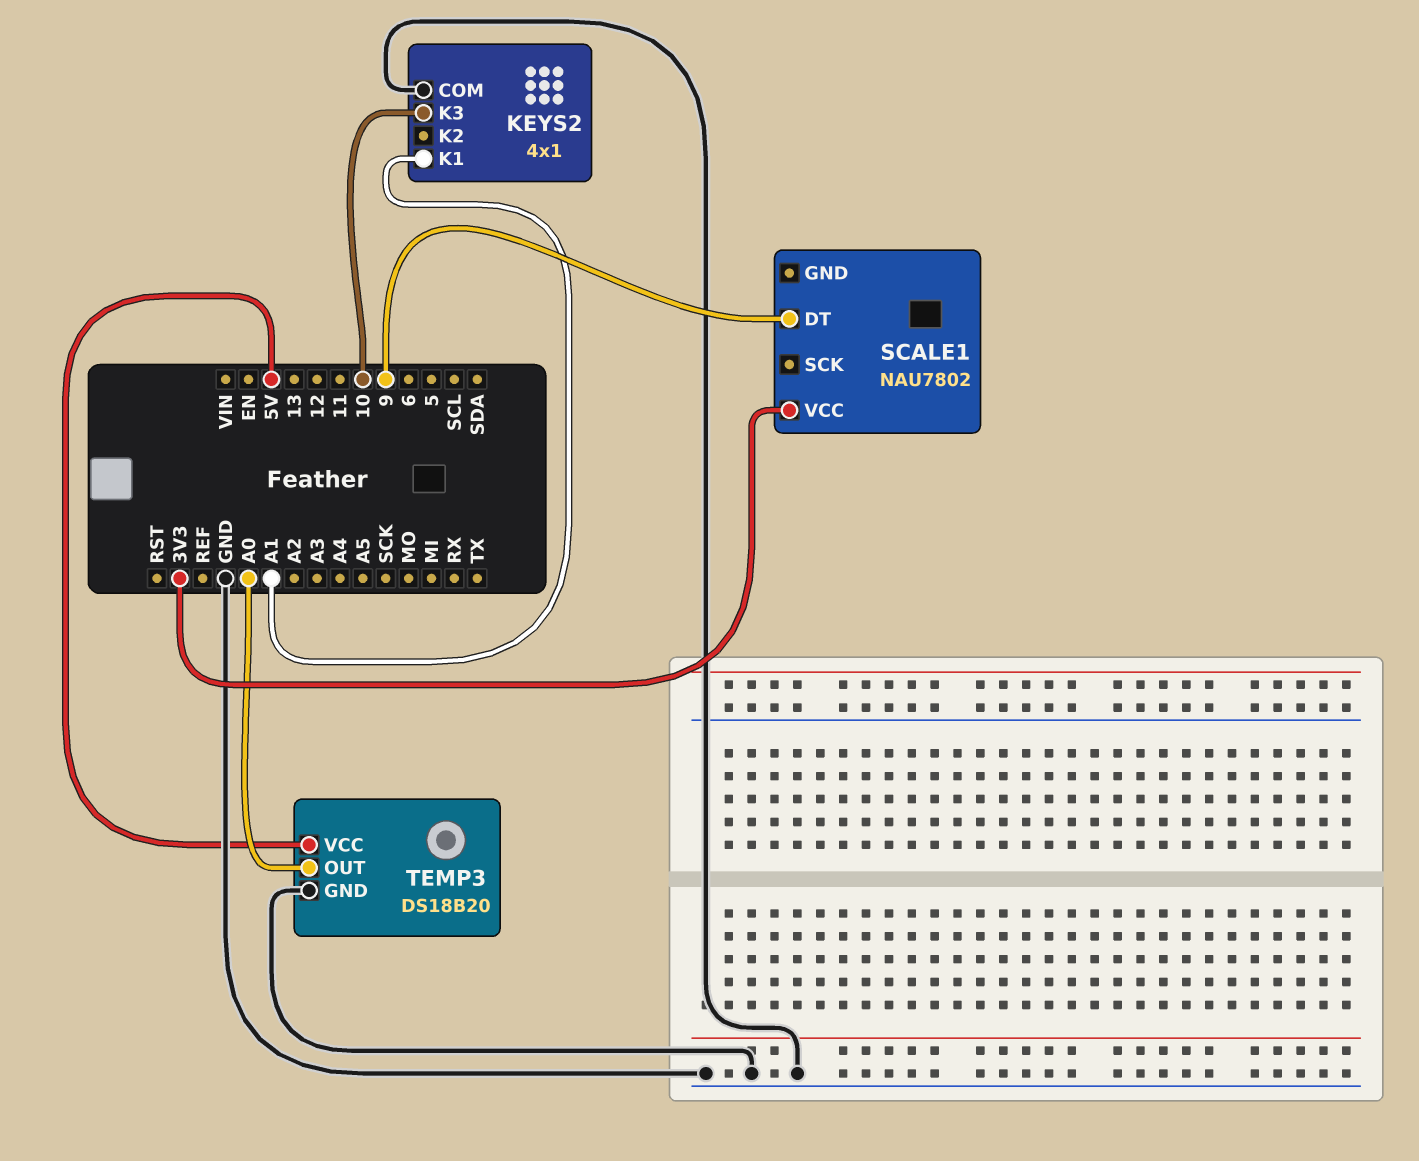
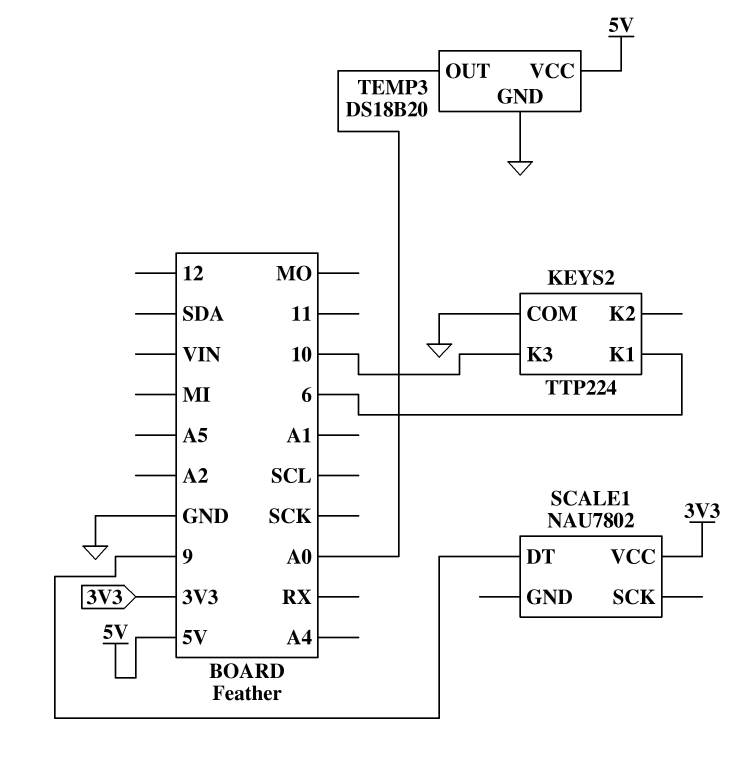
KEYS2: 4x1 -> TTP224
KEYS2 pin K1: A1 -> 6

